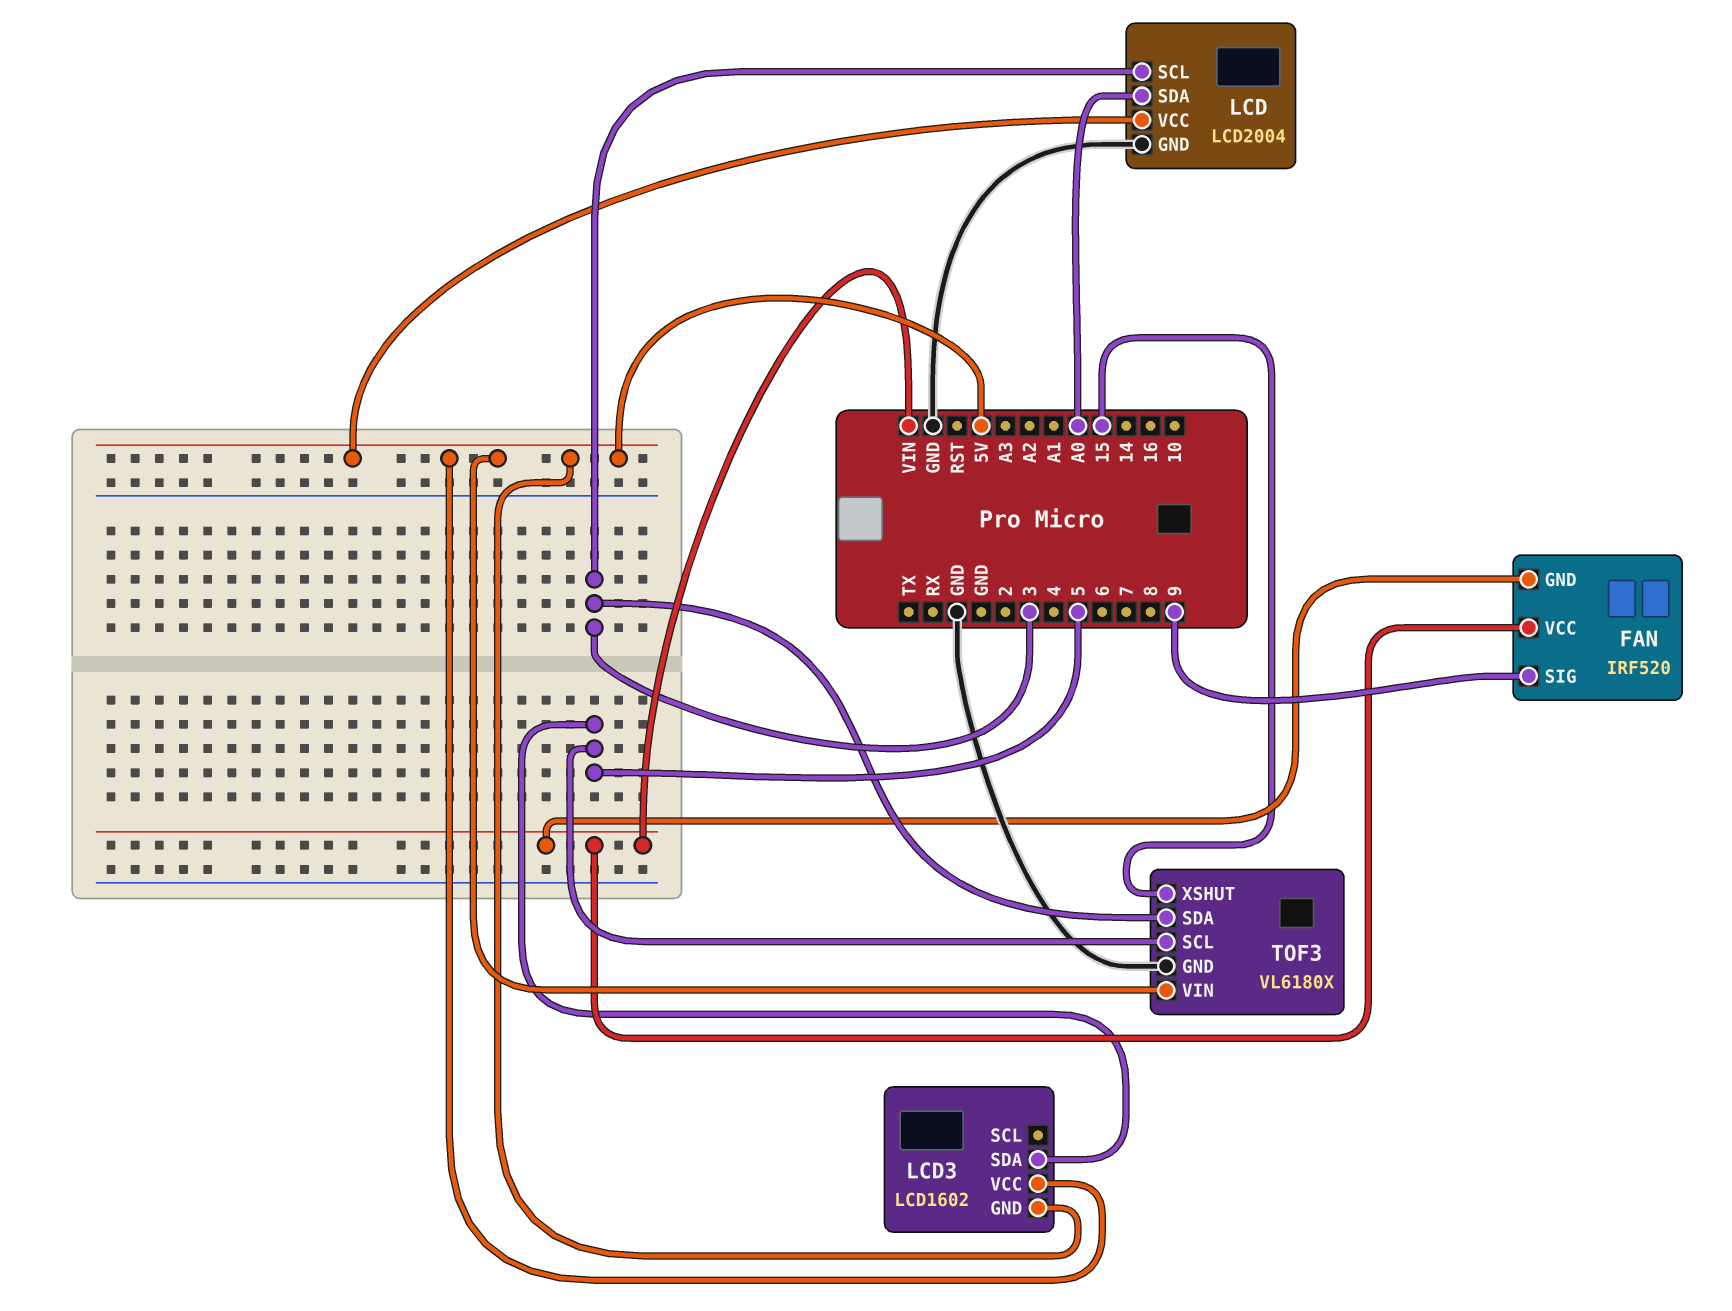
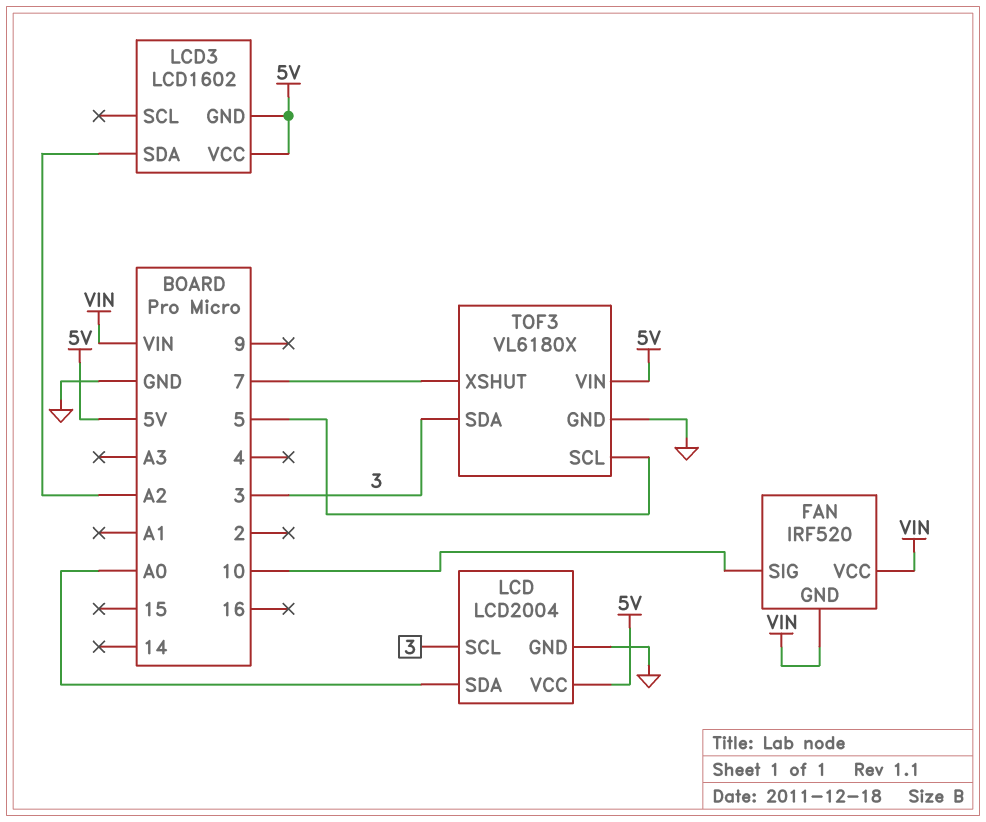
FAN pin SIG: 9 -> 10
LCD3 pin SDA: 5 -> A2
TOF3 pin XSHUT: 15 -> 7

